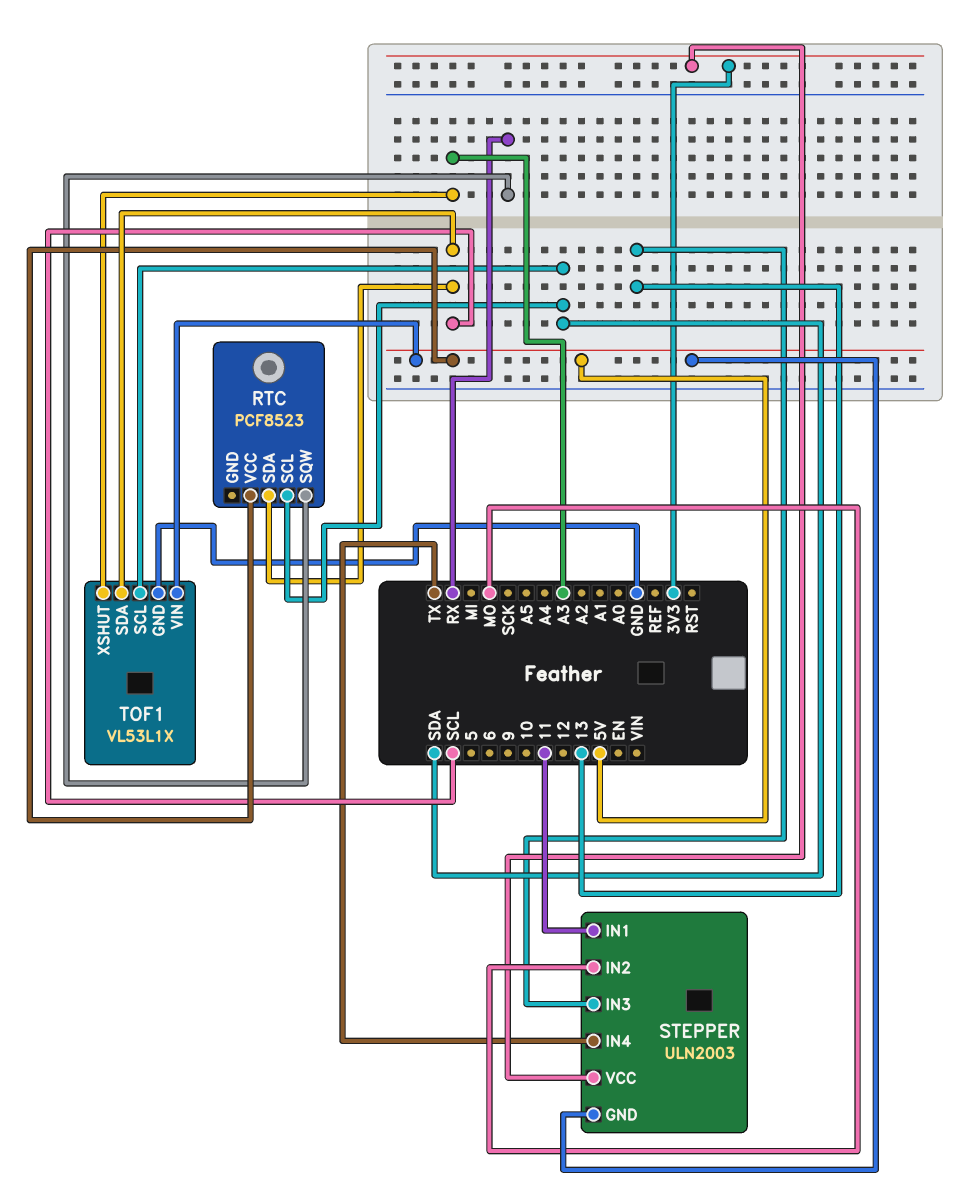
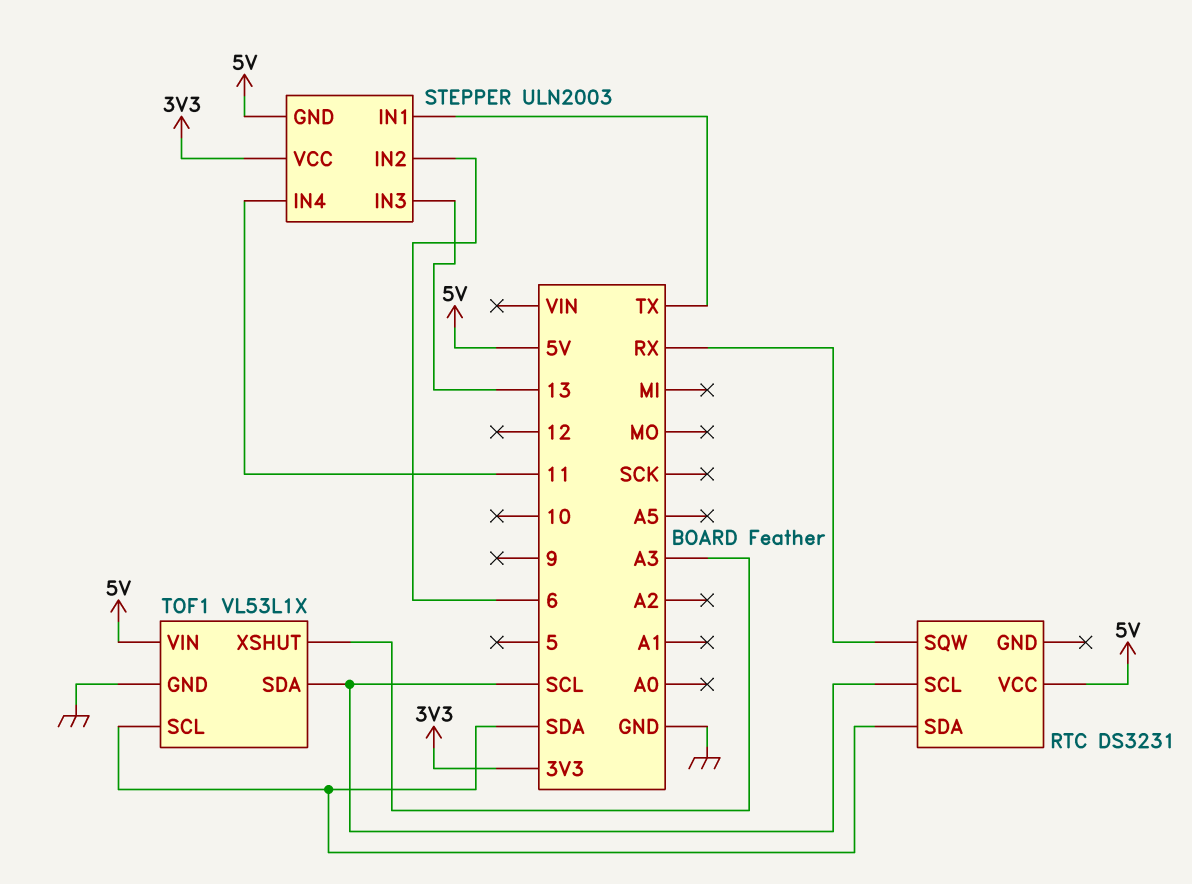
RTC: PCF8523 -> DS3231
RTC pin SCL: SDA -> SCL
RTC pin SDA: SCL -> SDA
STEPPER pin IN1: 11 -> TX
STEPPER pin IN2: MO -> 6
STEPPER pin IN4: TX -> 11

